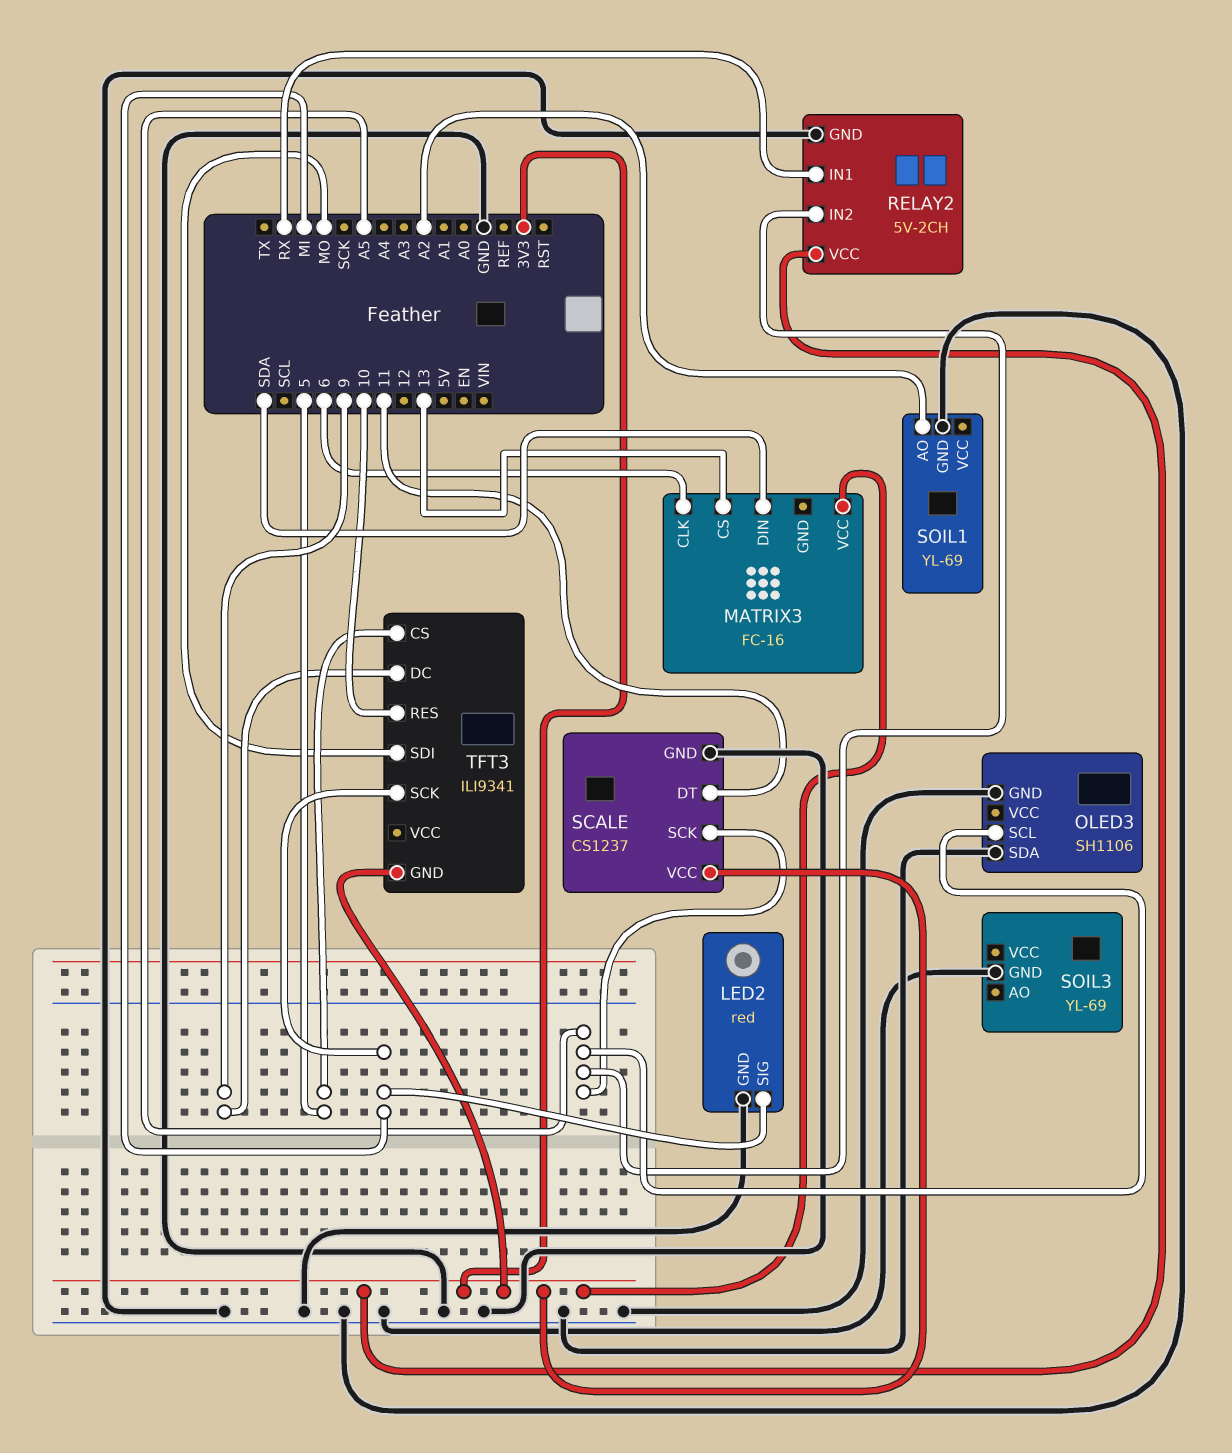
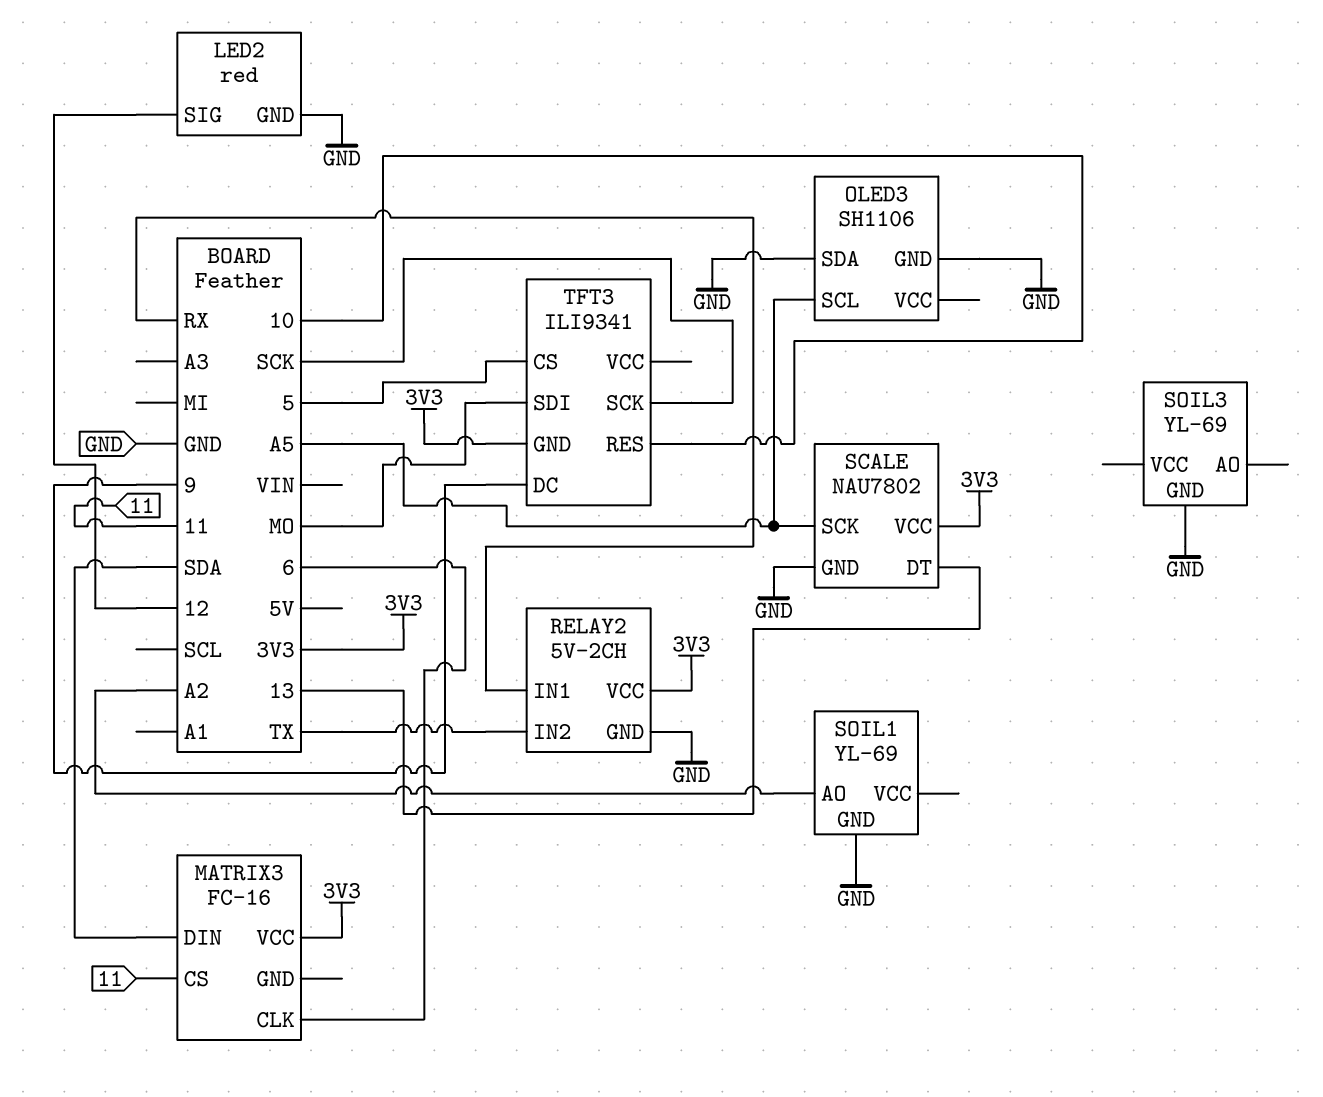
LED2 pin SIG: MI -> 12
MATRIX3 pin CS: 13 -> 11
RELAY2 pin IN2: A5 -> TX
SCALE: CS1237 -> NAU7802
SCALE pin DT: 11 -> 13
TFT3 pin SCK: MI -> SCK

